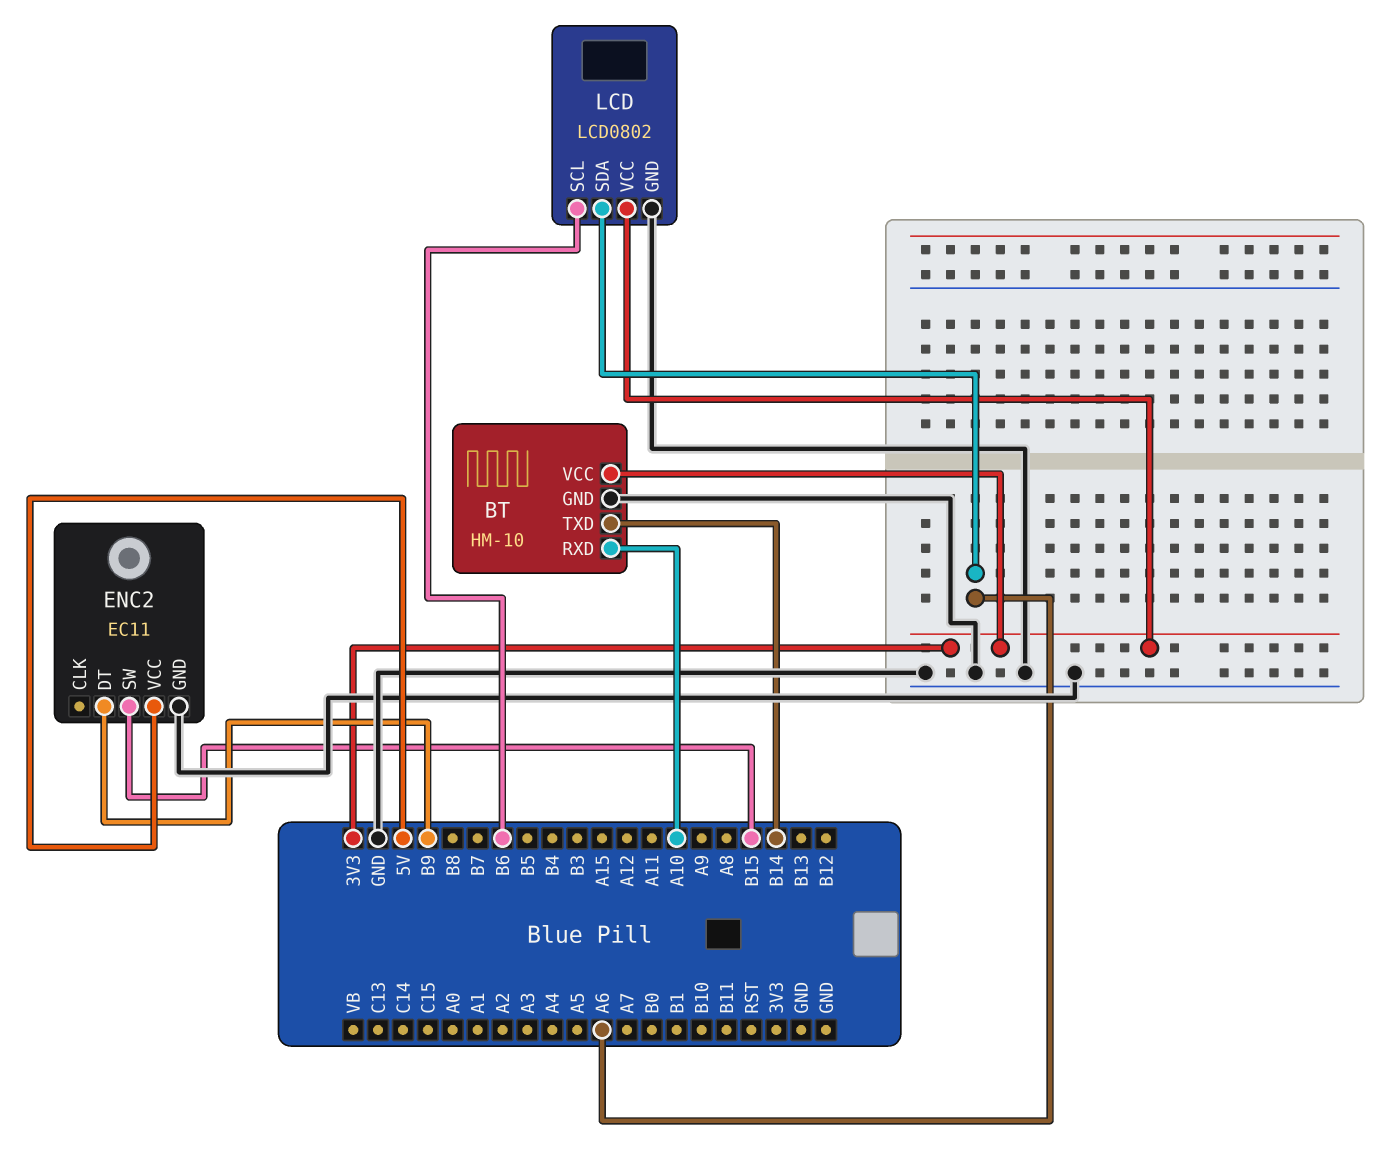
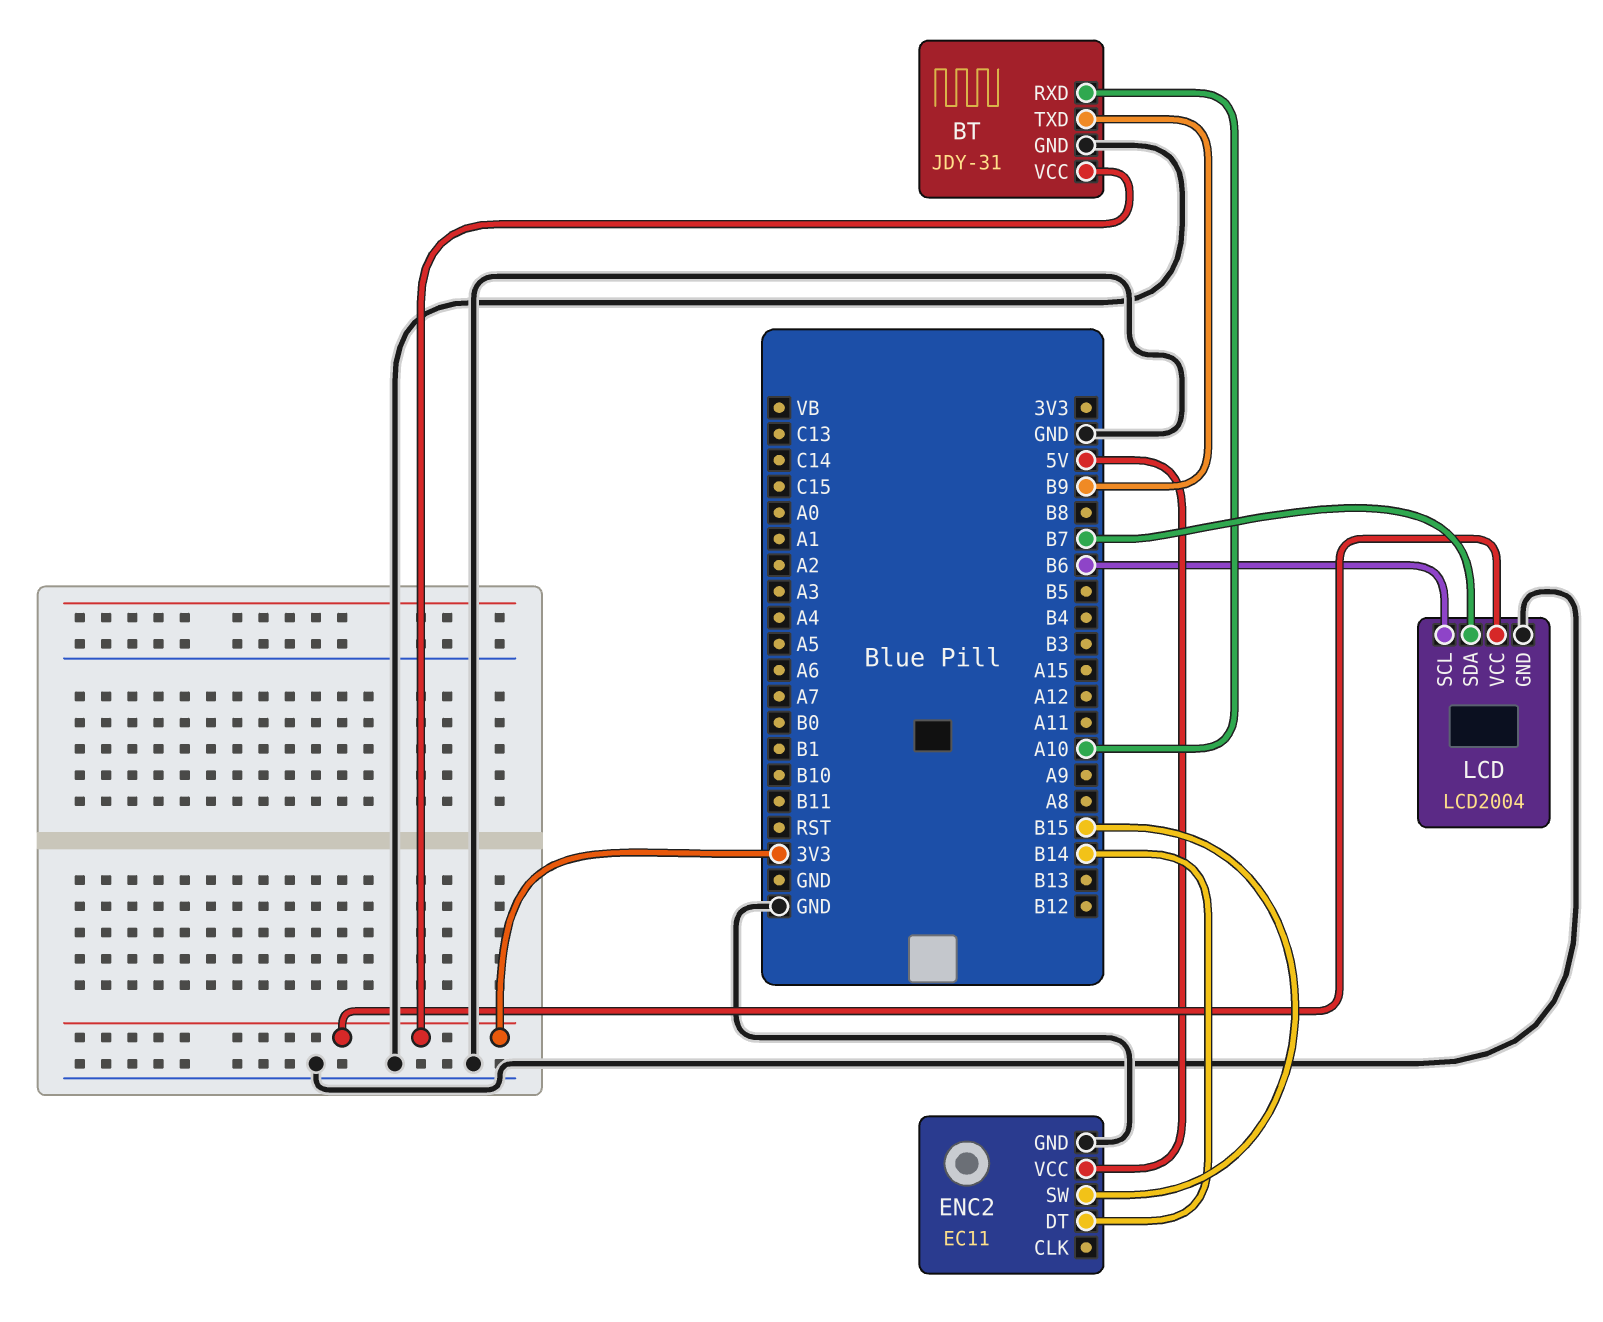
BT: HM-10 -> JDY-31
BT pin TXD: B14 -> B9
ENC2 pin DT: B9 -> B14
LCD: LCD0802 -> LCD2004
LCD pin SDA: A6 -> B7

